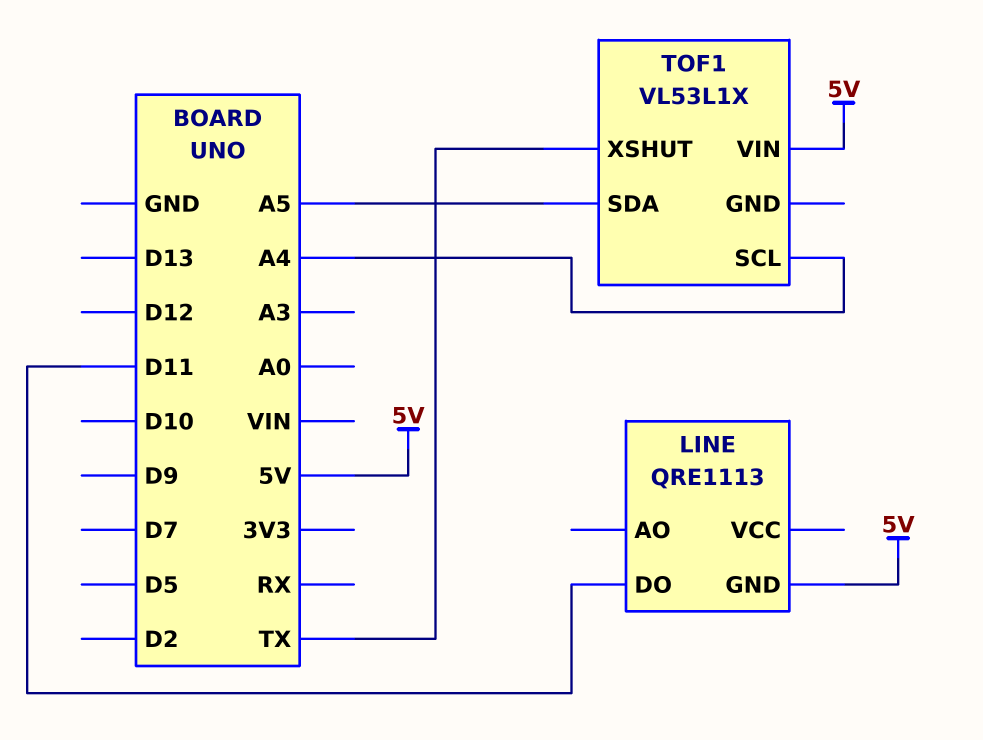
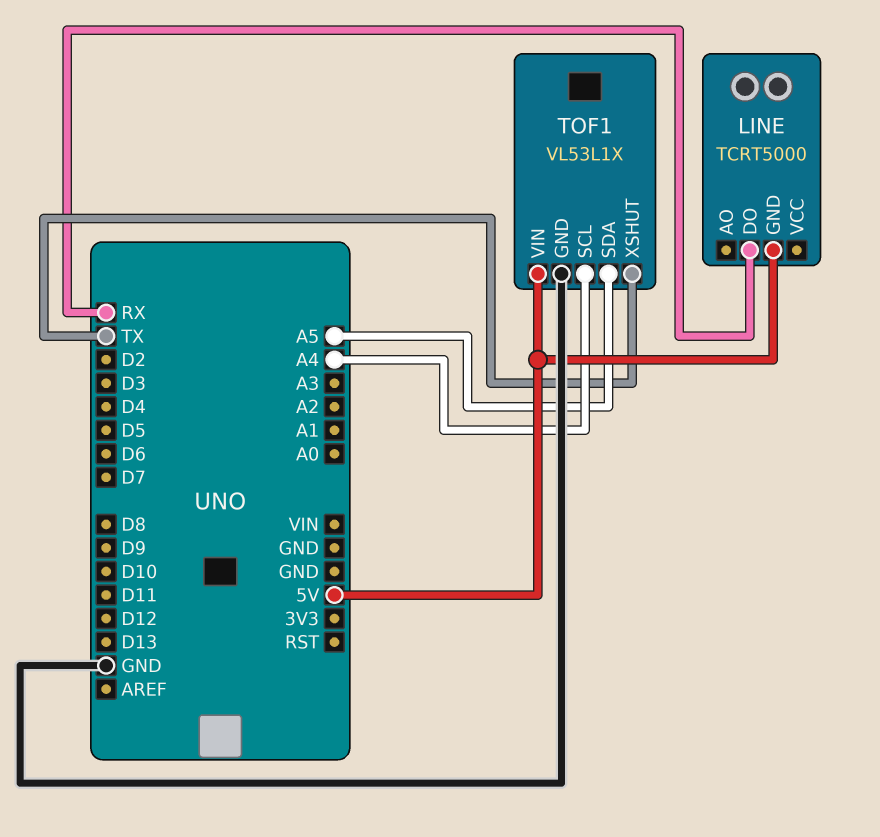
LINE: QRE1113 -> TCRT5000
LINE pin DO: D11 -> RX
TOF1 pin GND: none -> GND

